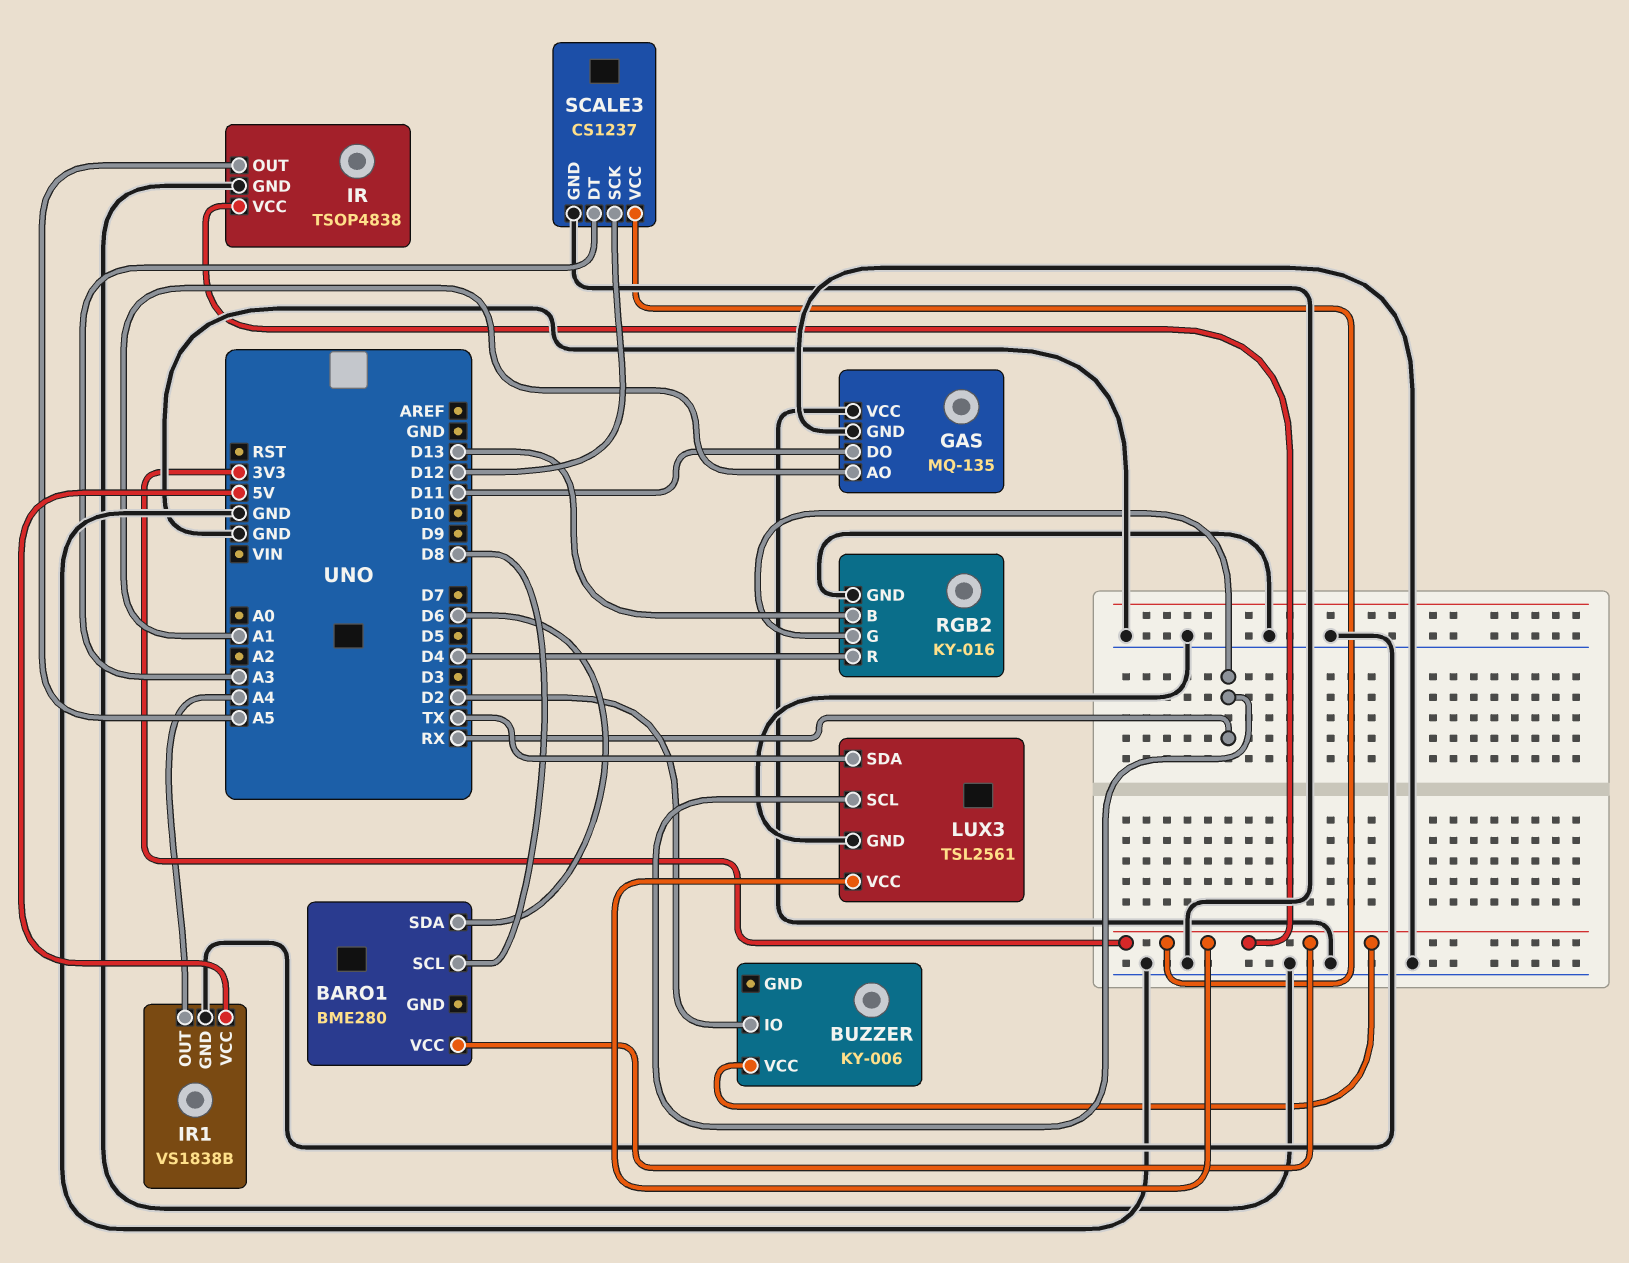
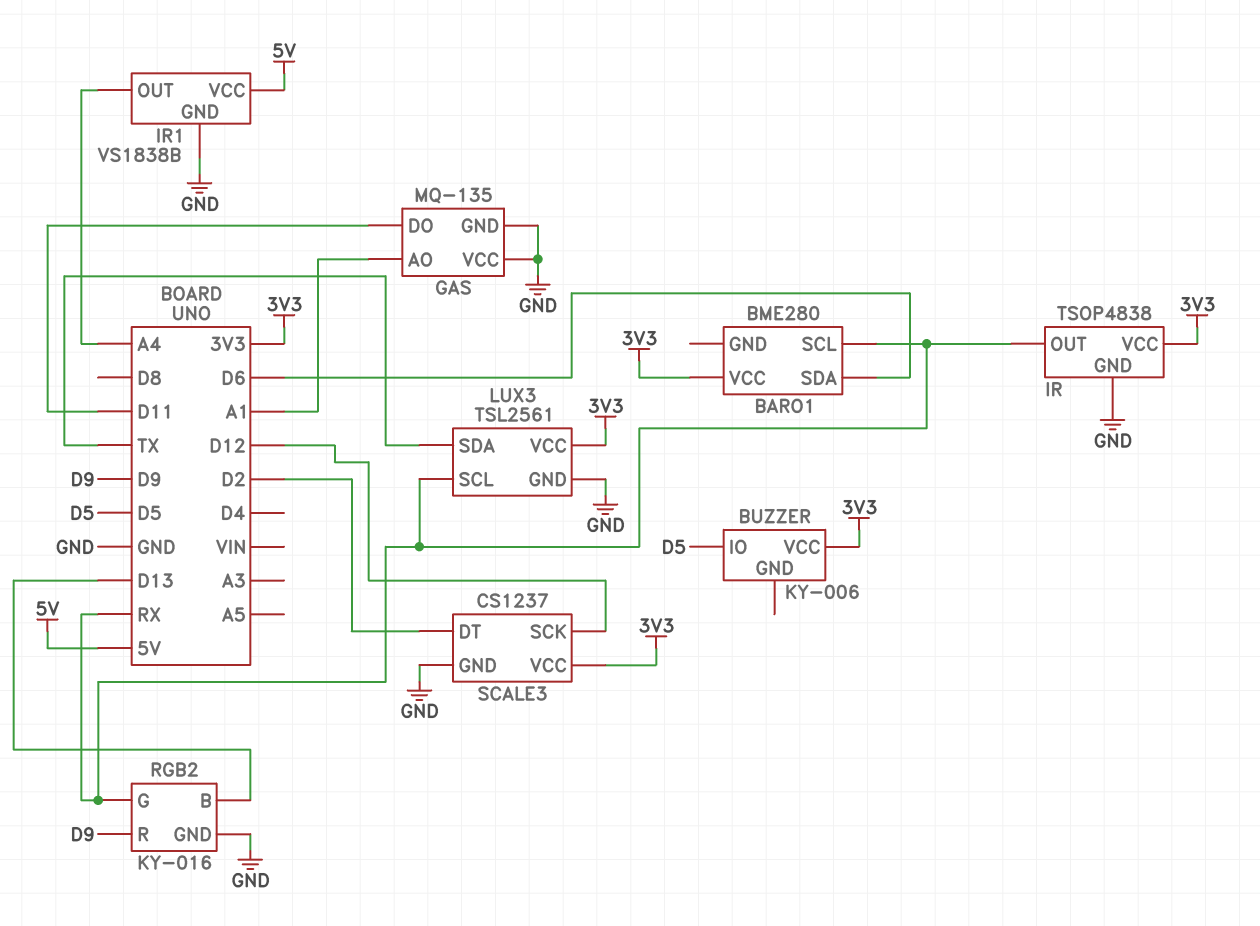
BARO1 pin SCL: D8 -> RX
BUZZER pin IO: D2 -> D5
IR pin OUT: A5 -> RX
RGB2 pin R: D4 -> D9
SCALE3 pin DT: A3 -> D2

